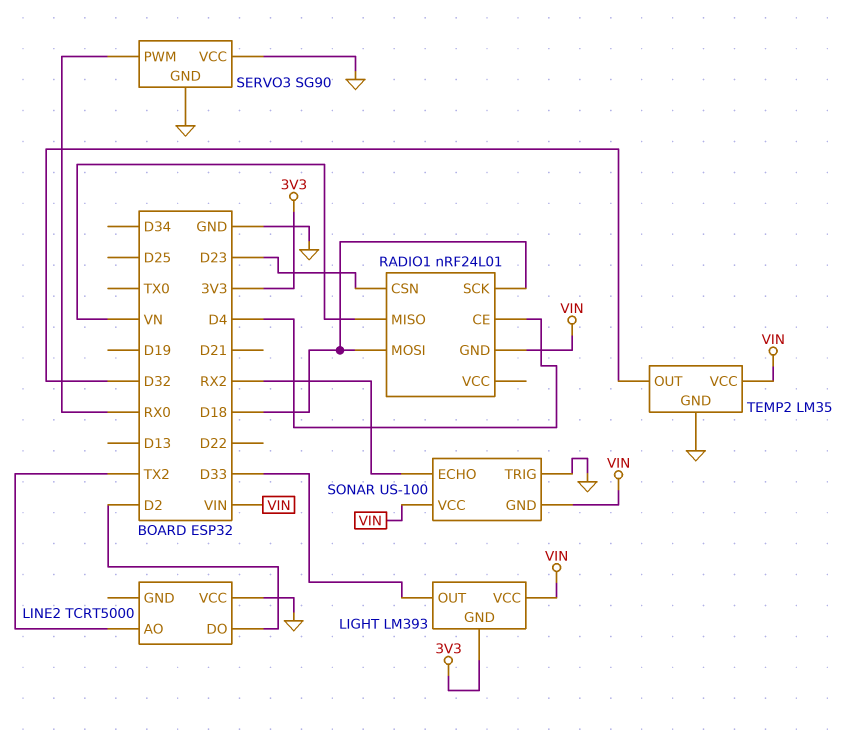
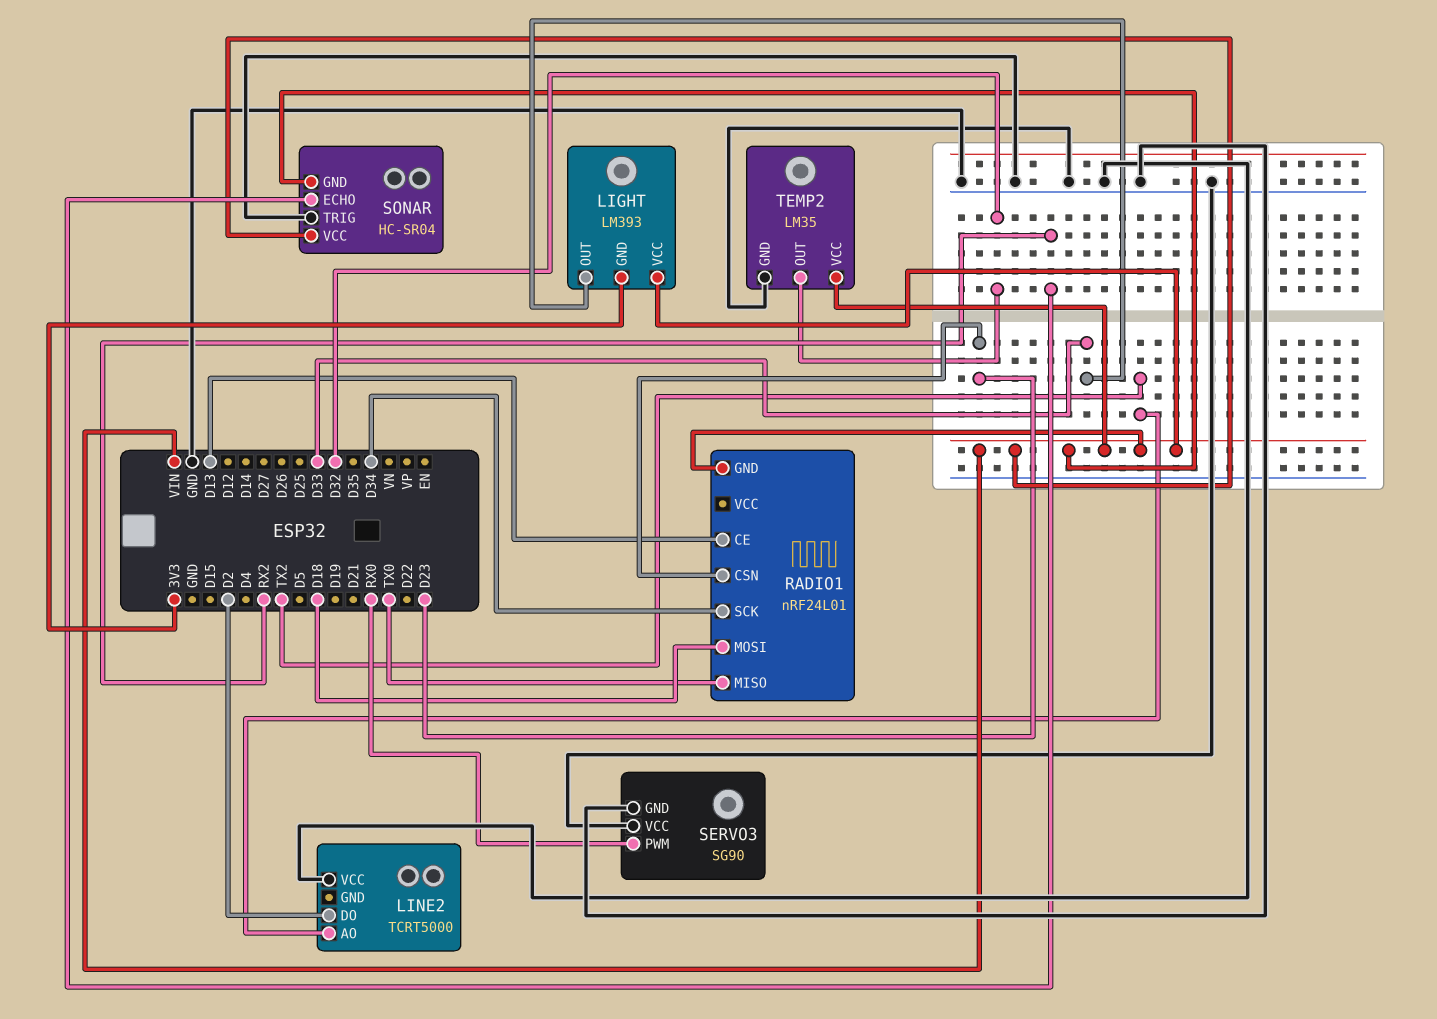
RADIO1 pin CE: D4 -> D13
RADIO1 pin MISO: VN -> TX0
RADIO1 pin SCK: D18 -> D34
SONAR: US-100 -> HC-SR04

